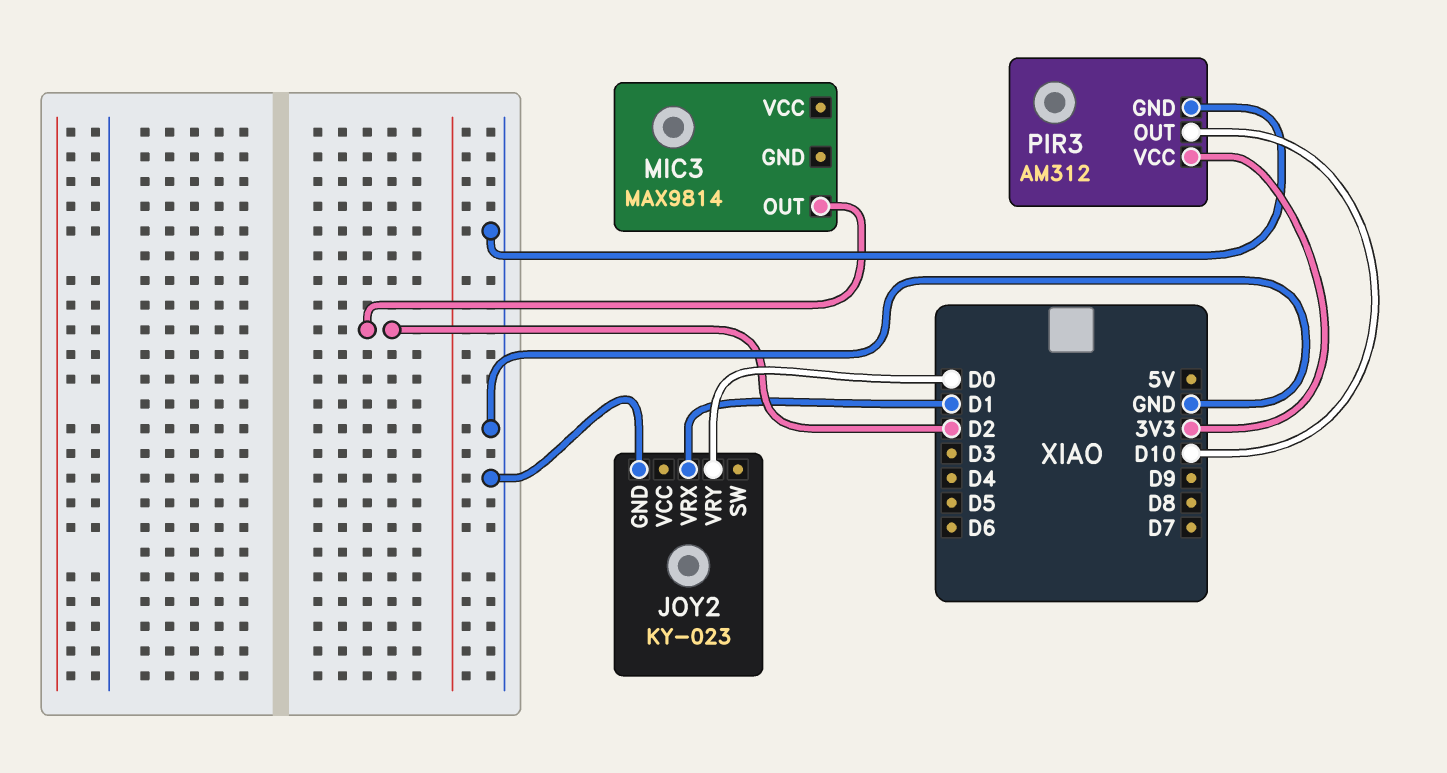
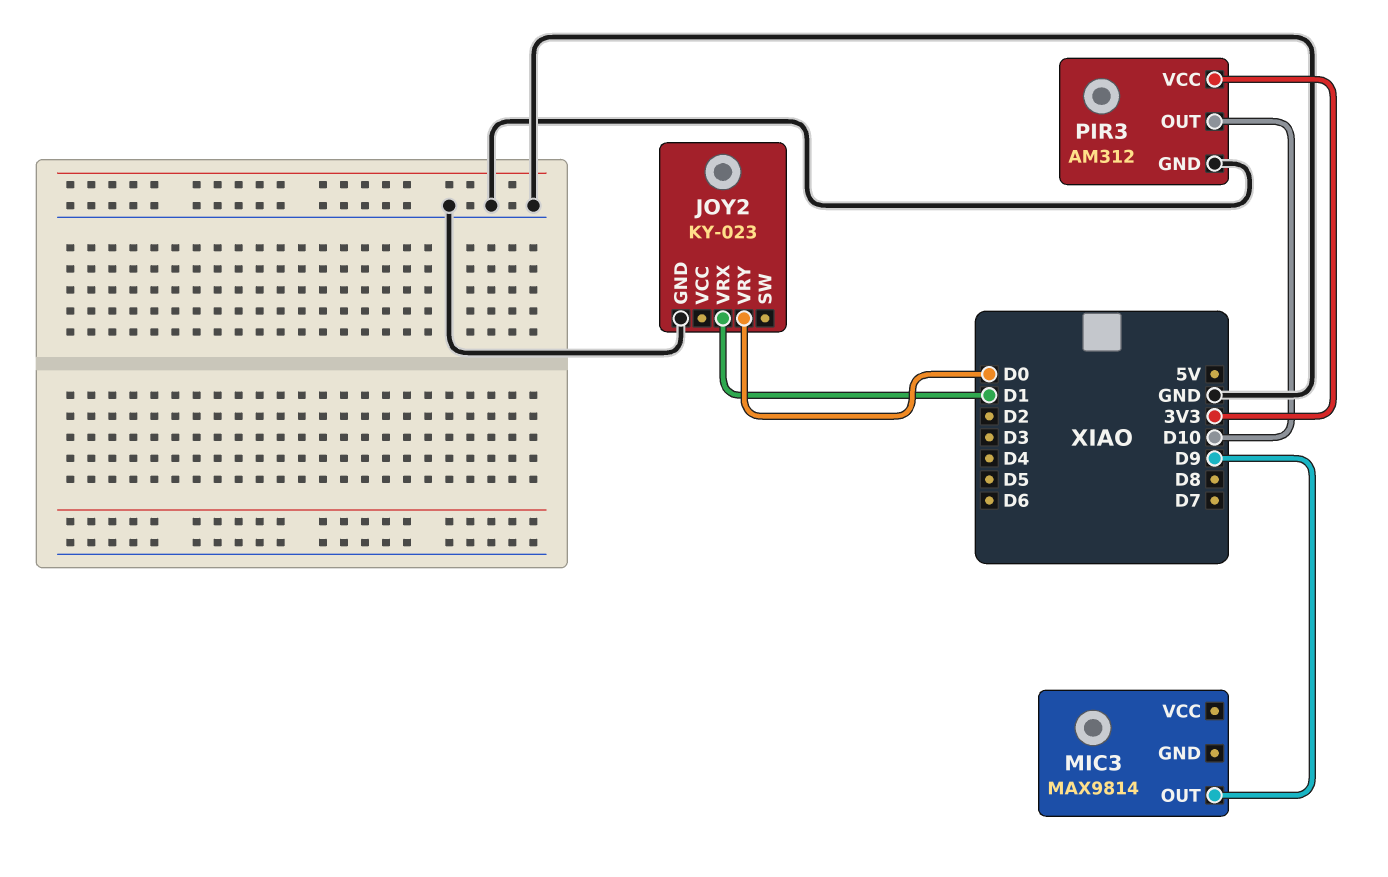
MIC3 pin OUT: D2 -> D9

